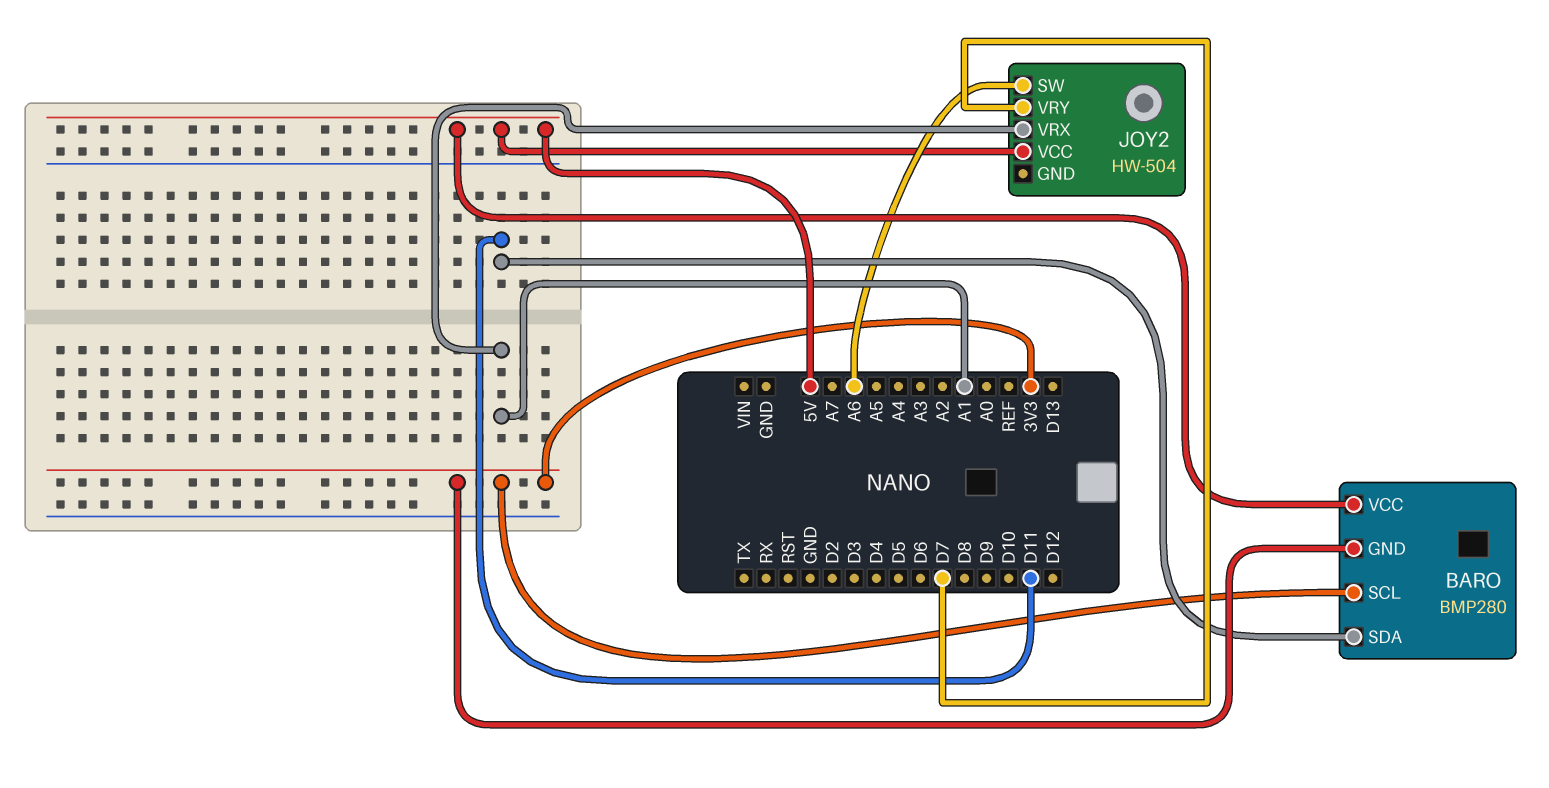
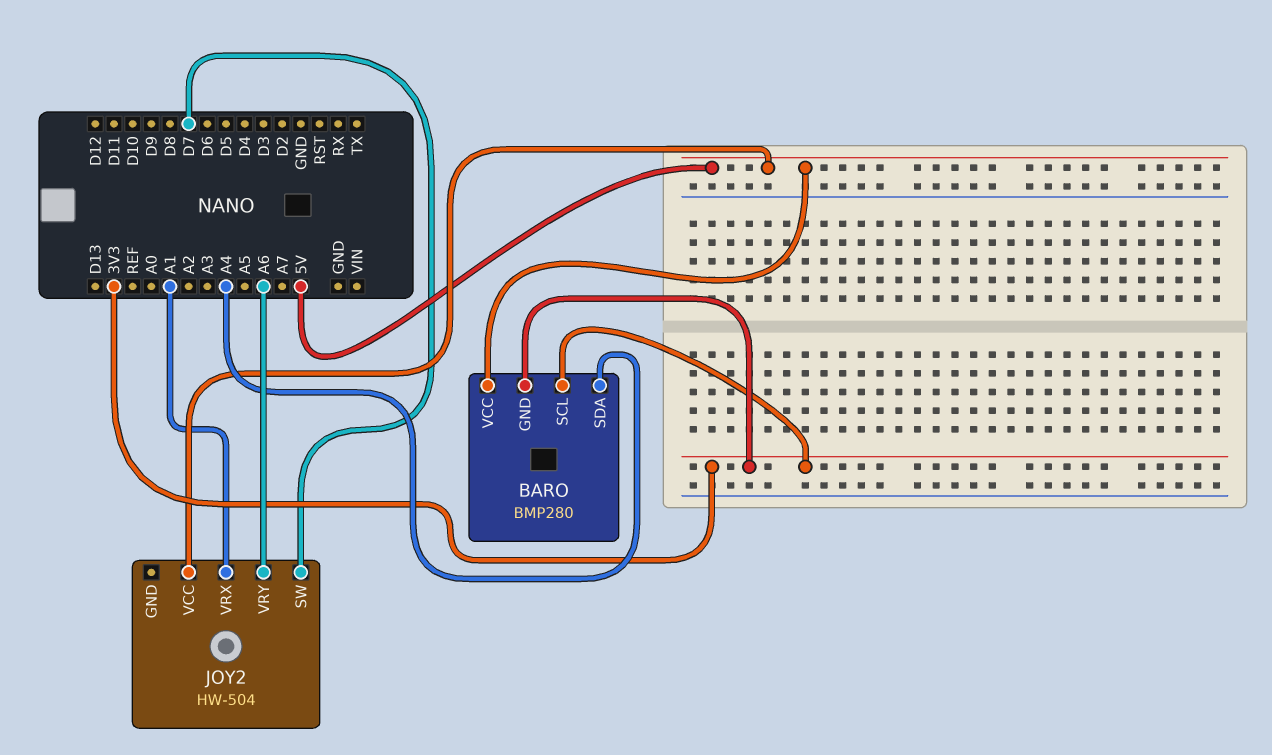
BARO pin SDA: D11 -> A4
JOY2 pin SW: A6 -> D7
JOY2 pin VRY: D7 -> A6

